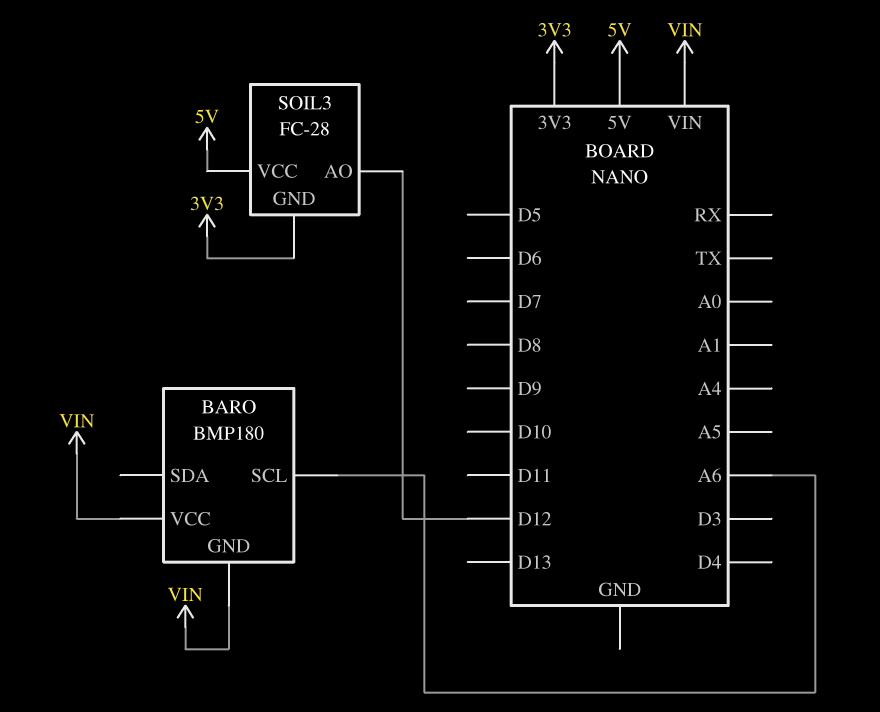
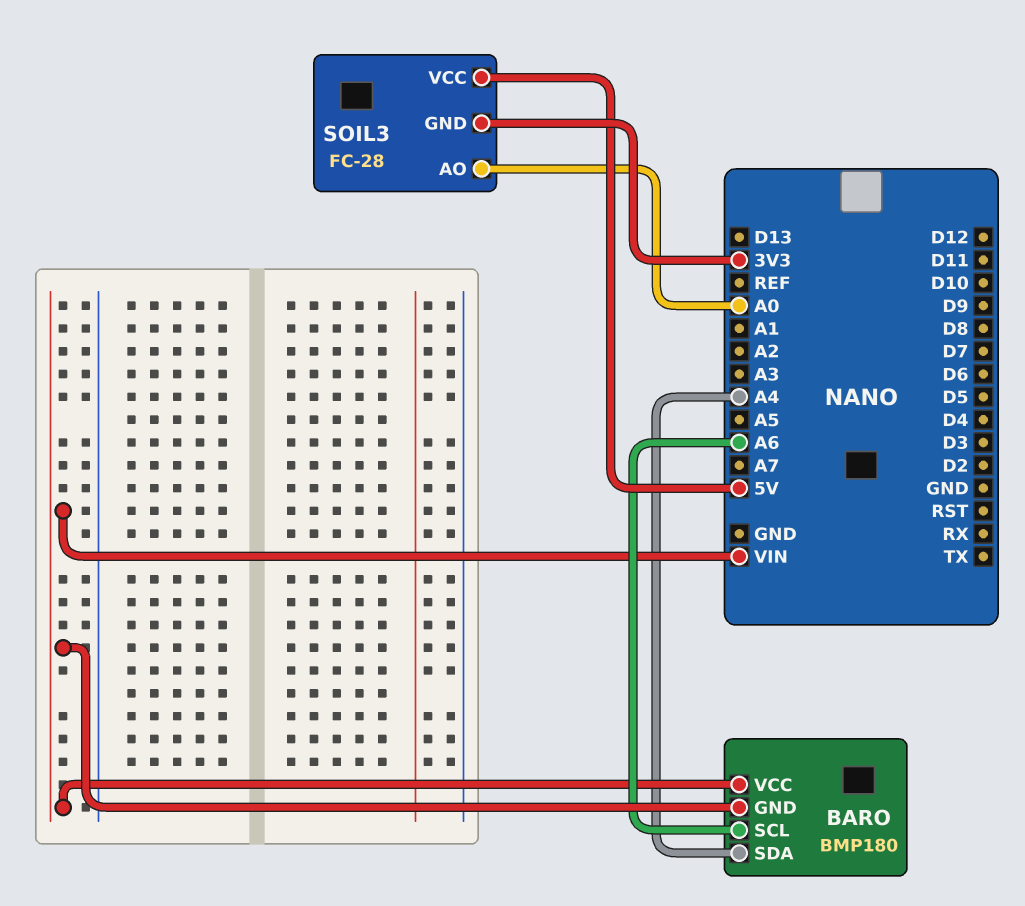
BARO pin SDA: none -> A4
SOIL3 pin AO: D12 -> A0

